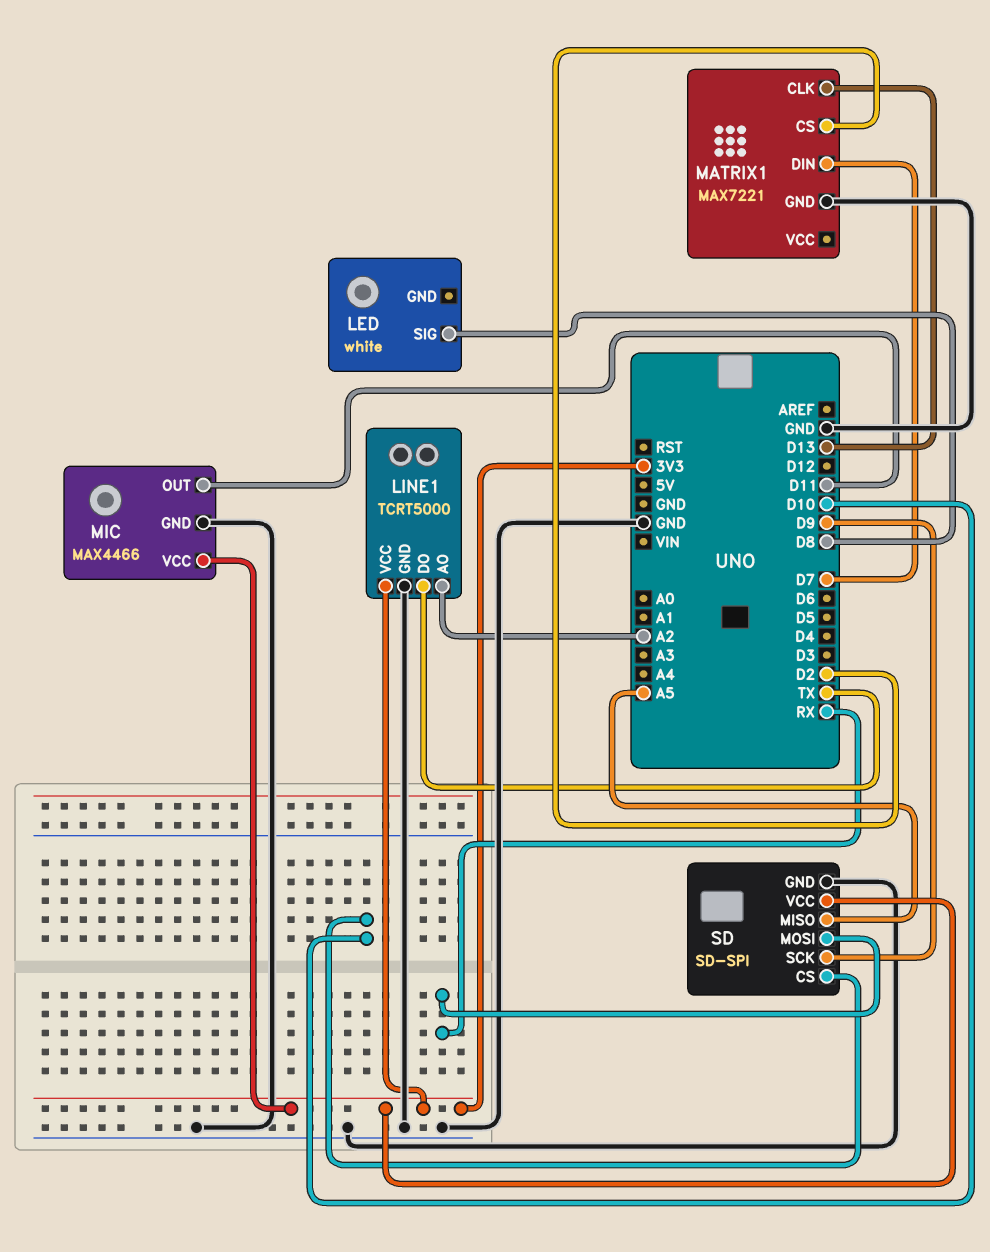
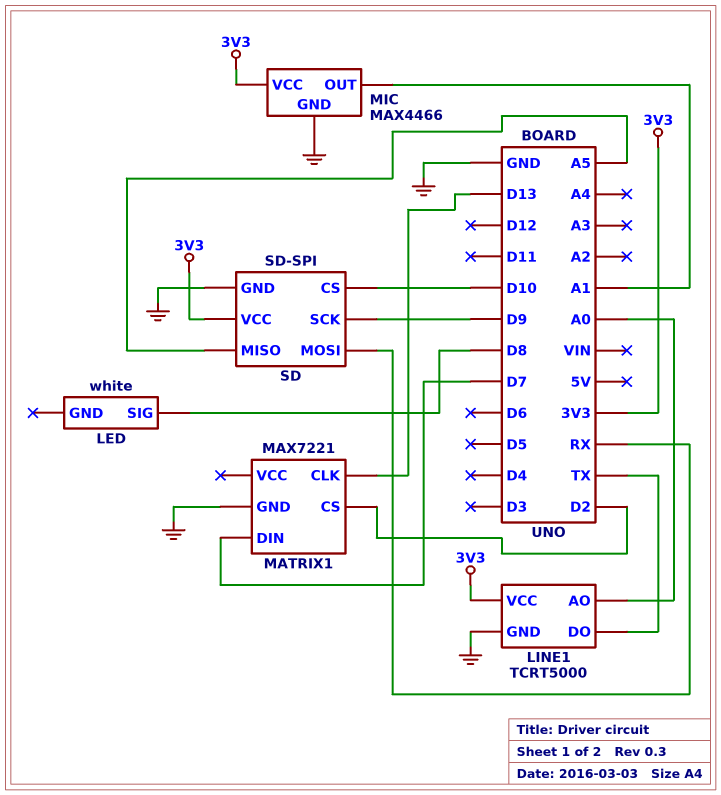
LINE1 pin AO: A2 -> A0
MIC pin OUT: D11 -> A1

